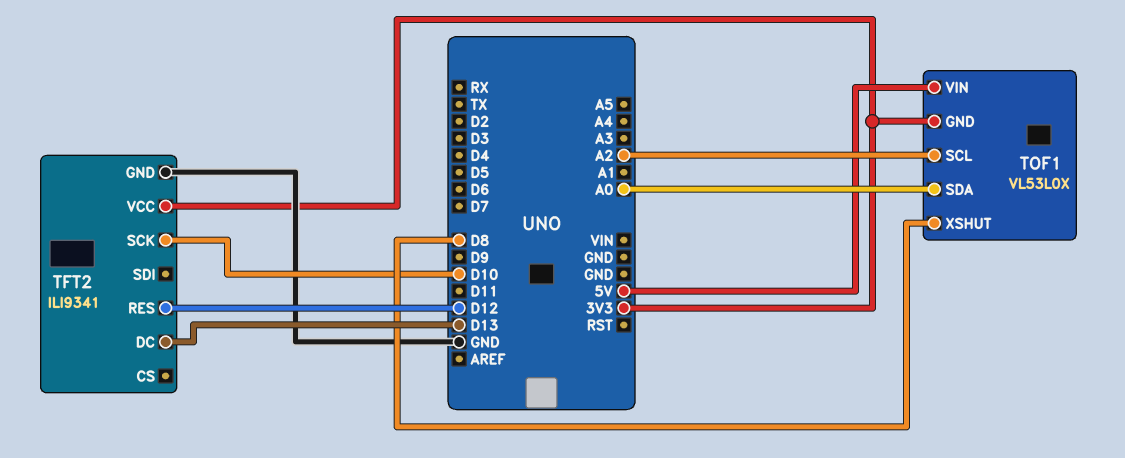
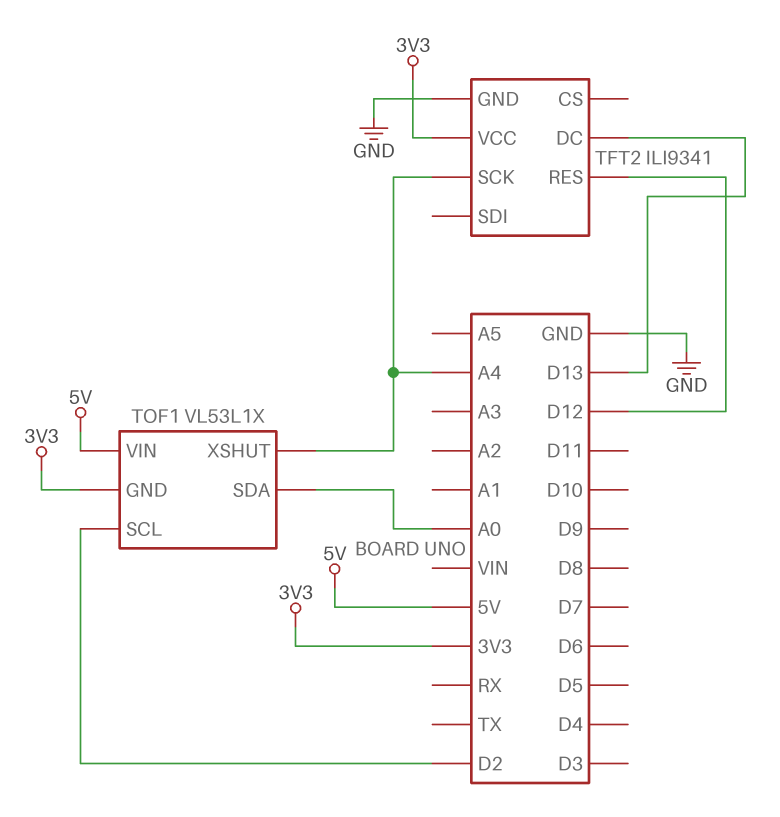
TFT2 pin SCK: D10 -> A4
TOF1: VL53L0X -> VL53L1X
TOF1 pin SCL: A2 -> D2
TOF1 pin XSHUT: D8 -> A4

